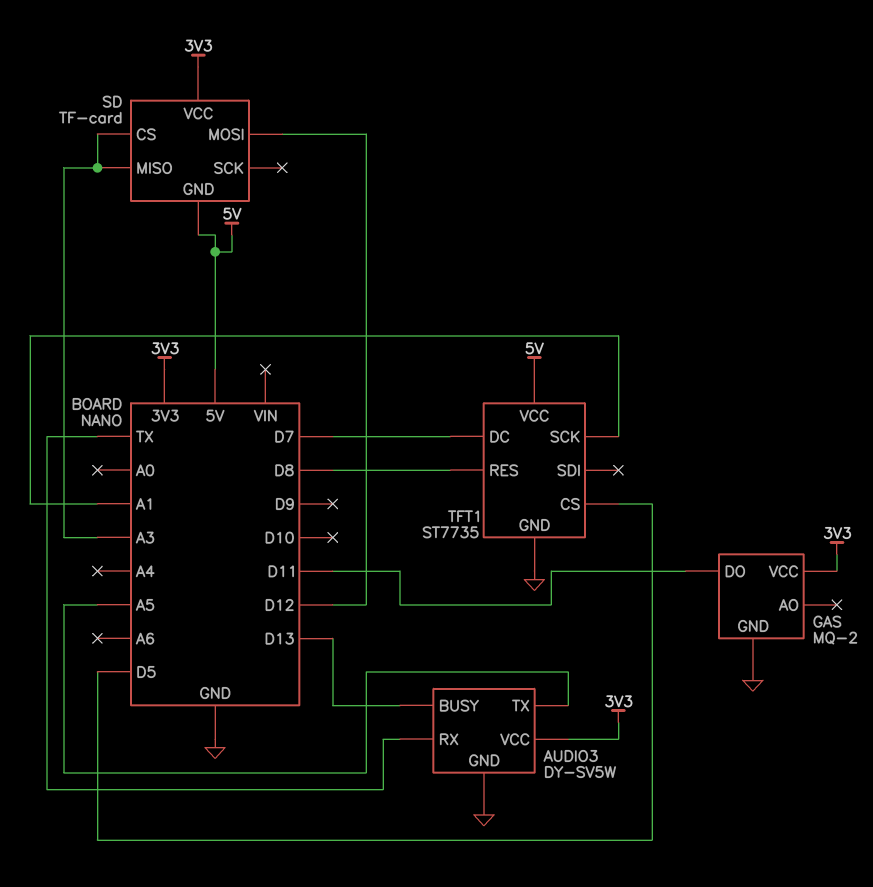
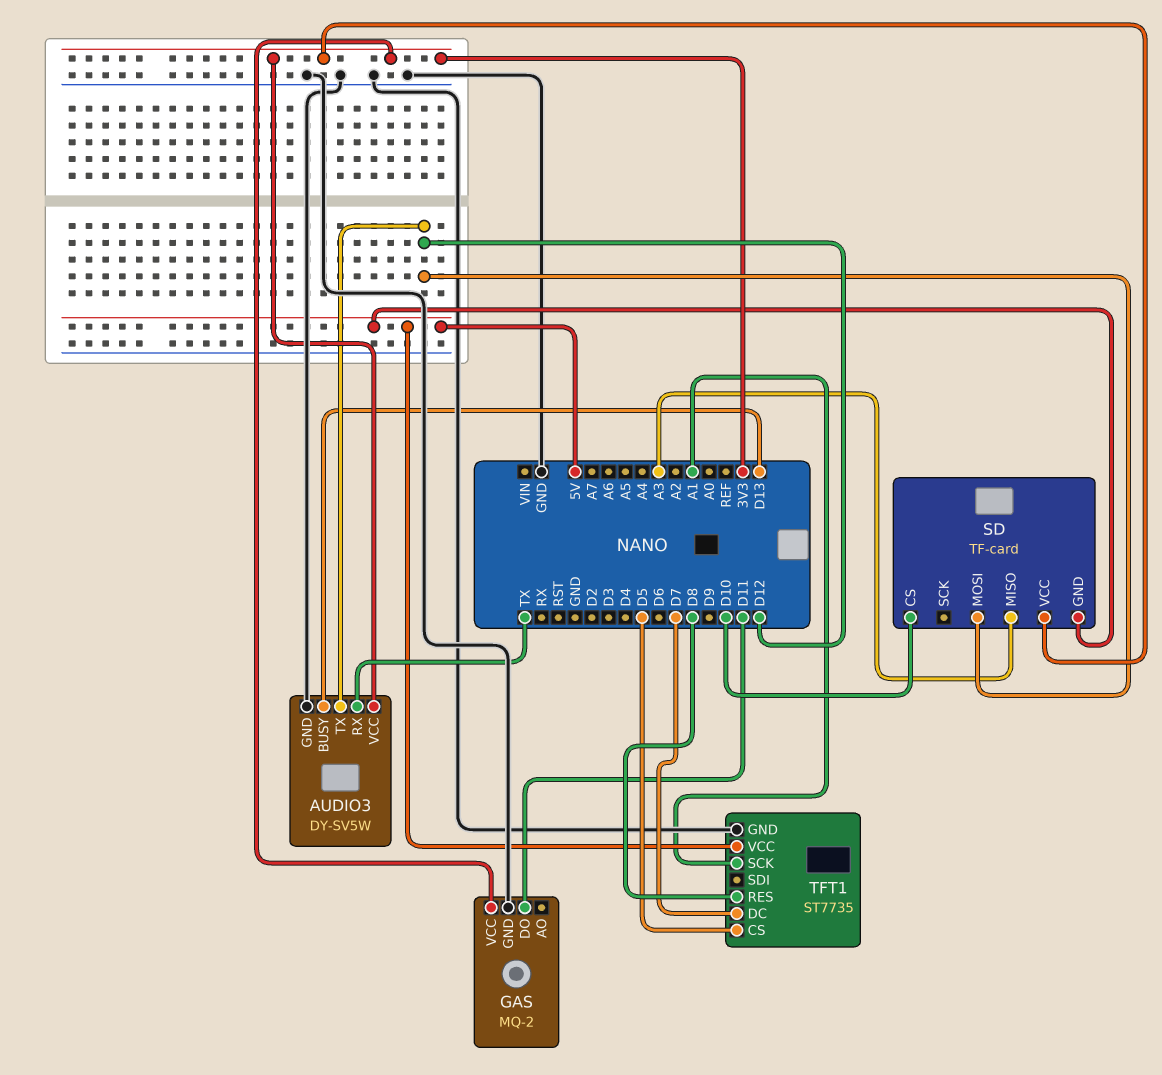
AUDIO3 pin TX: A5 -> D12
SD pin CS: A3 -> D10

